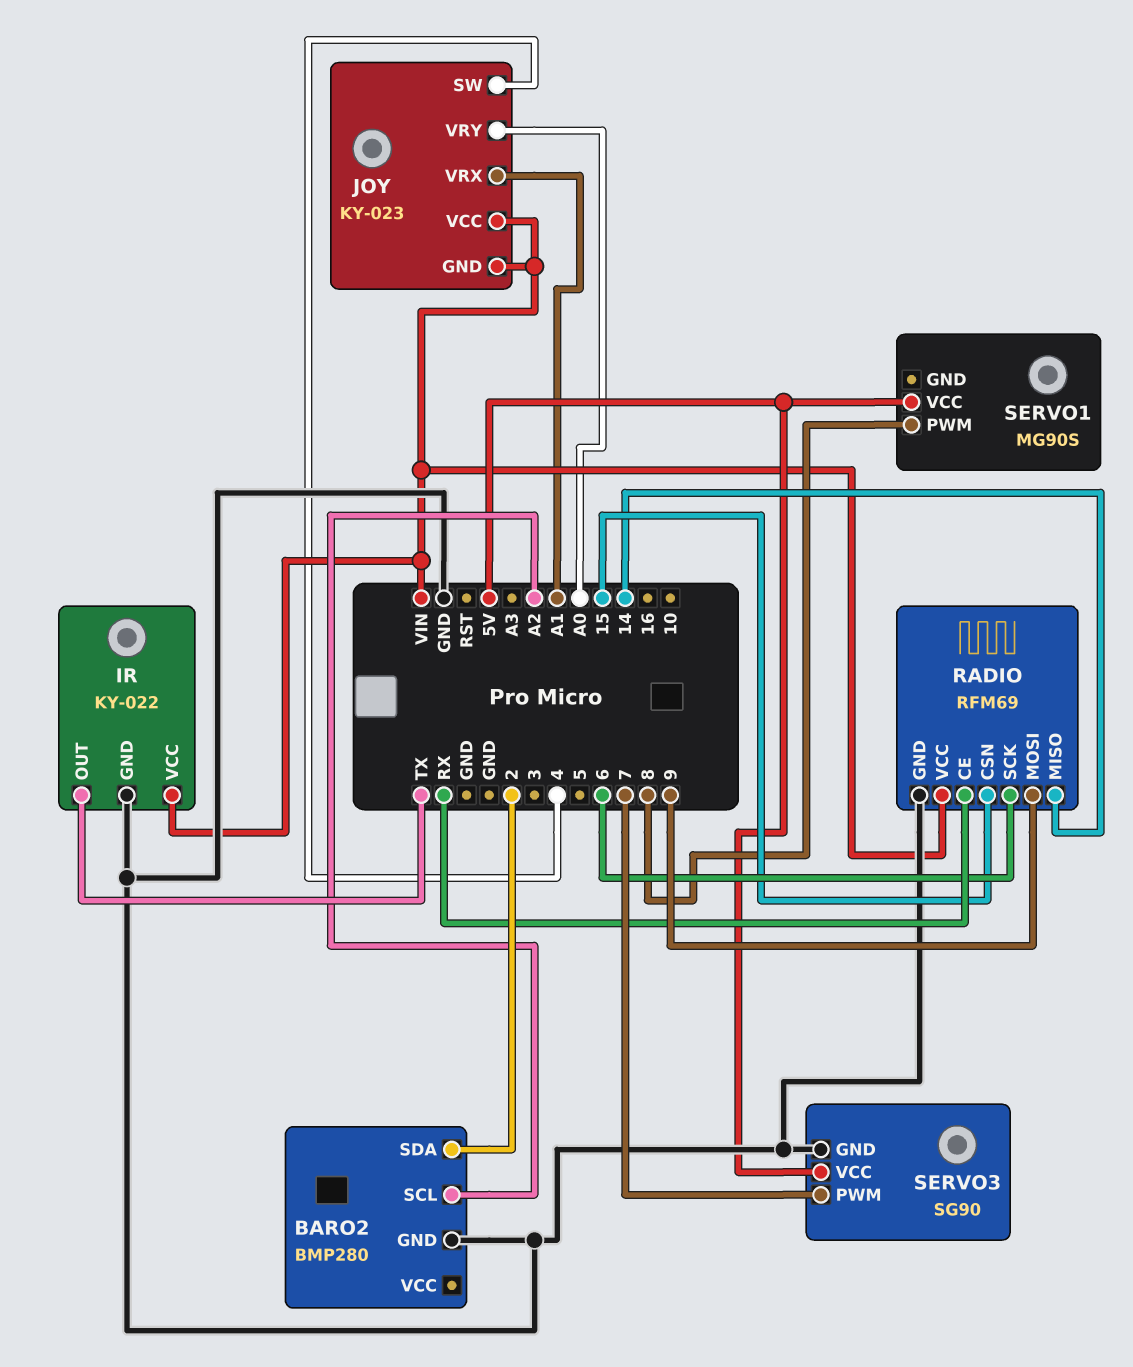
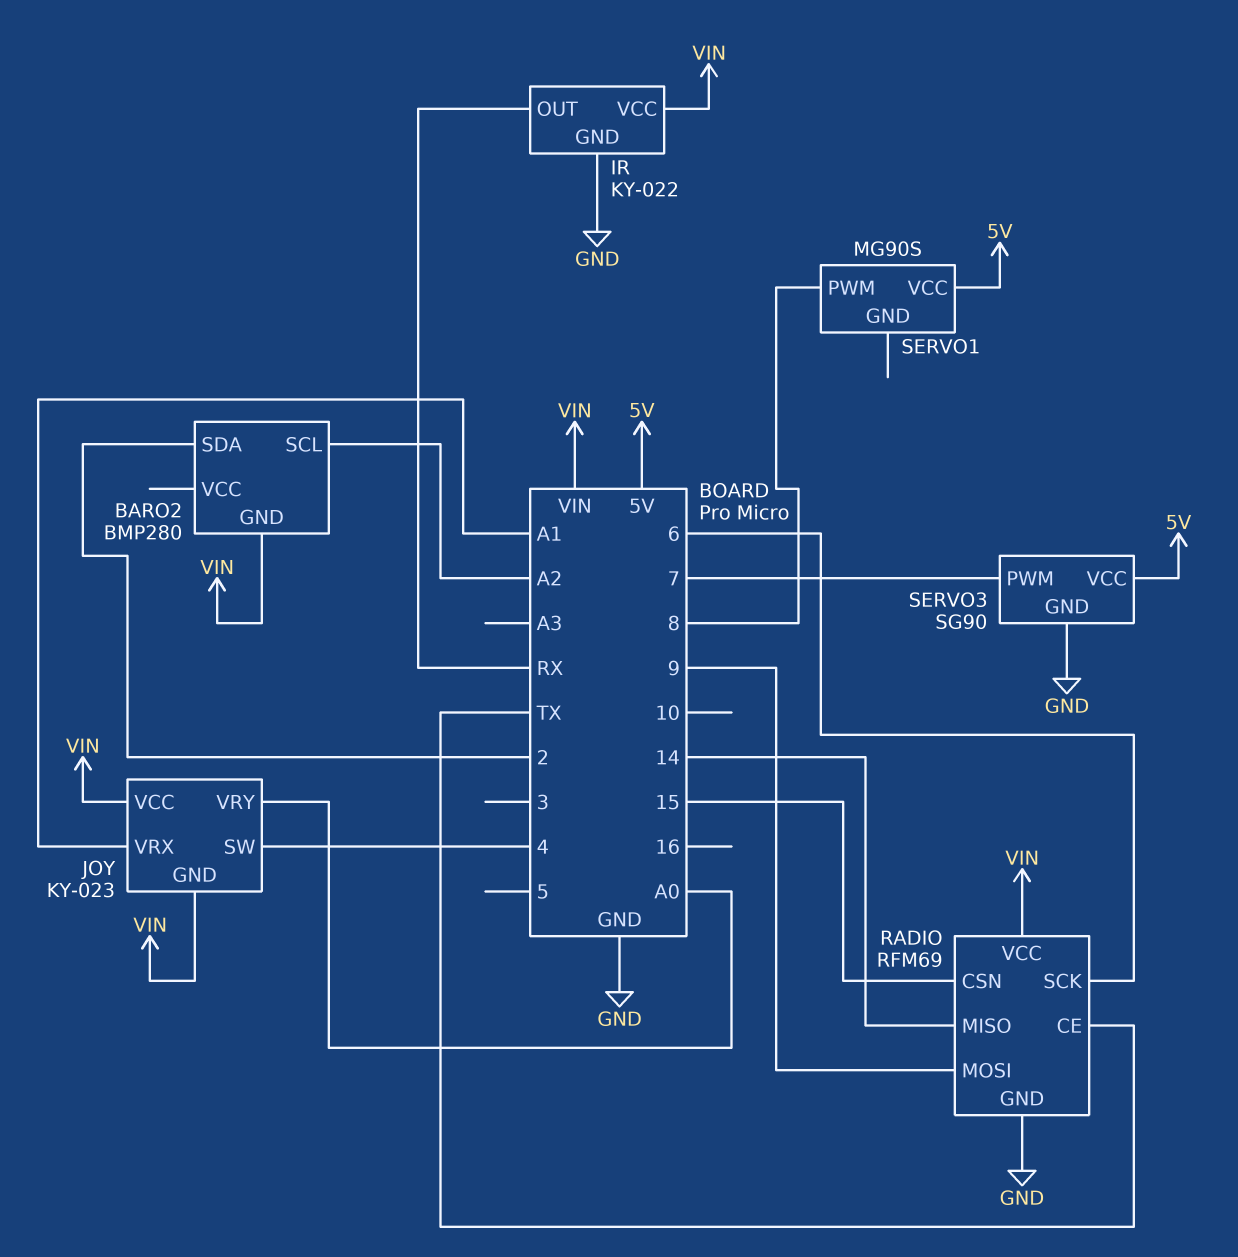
BARO2 pin GND: GND -> VIN
IR pin OUT: TX -> RX
RADIO pin CE: RX -> TX

